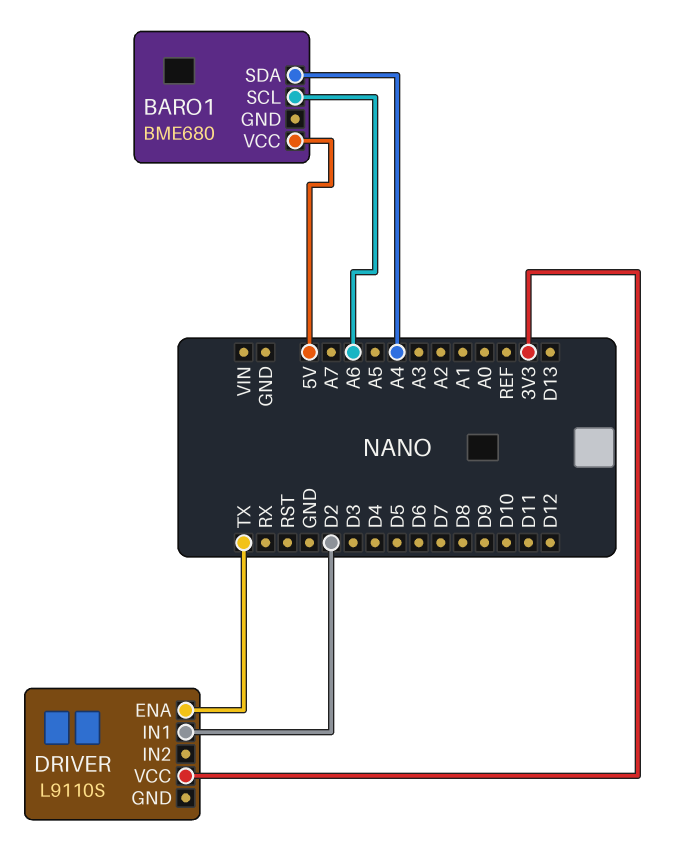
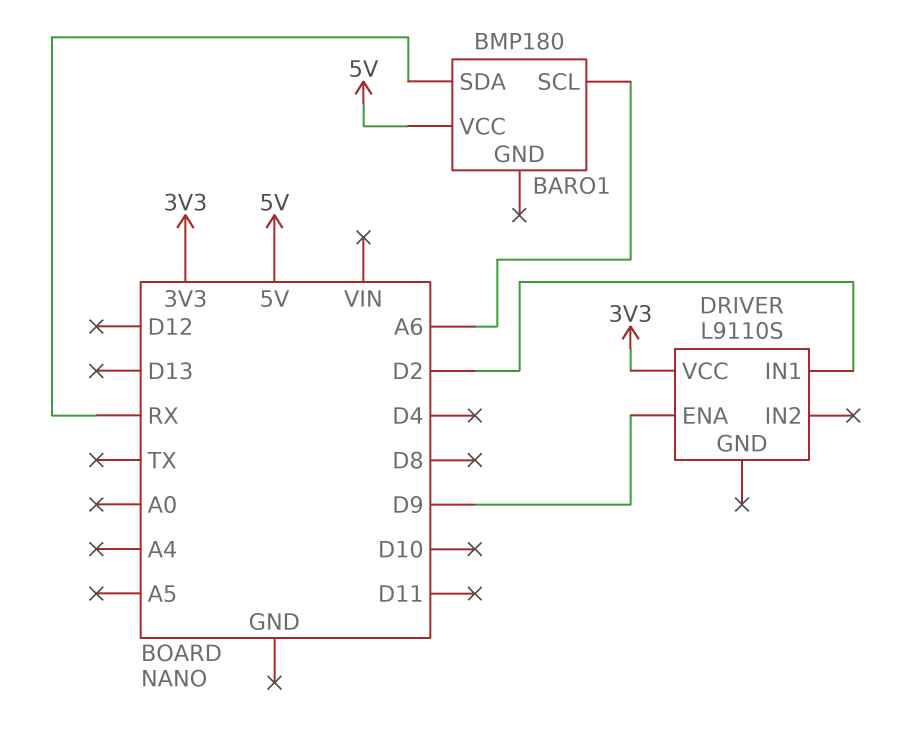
BARO1: BME680 -> BMP180
BARO1 pin SDA: A4 -> RX
DRIVER pin ENA: TX -> D9

